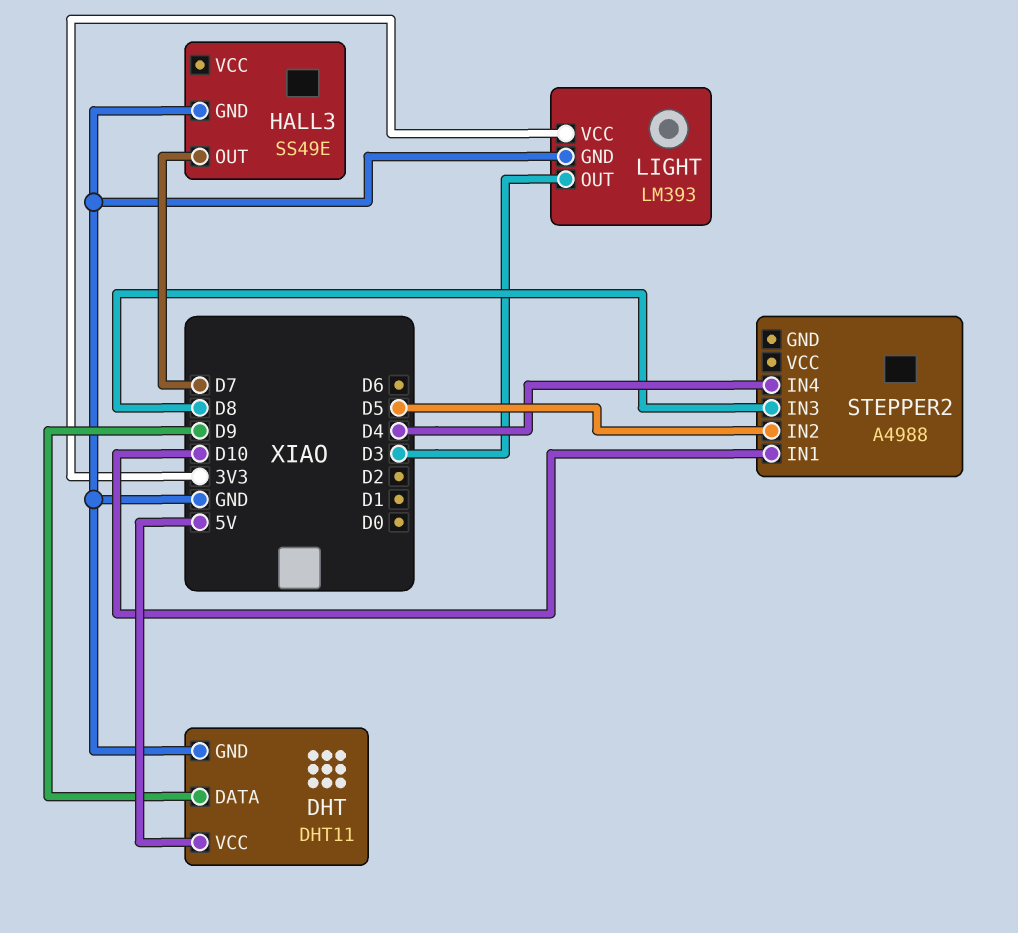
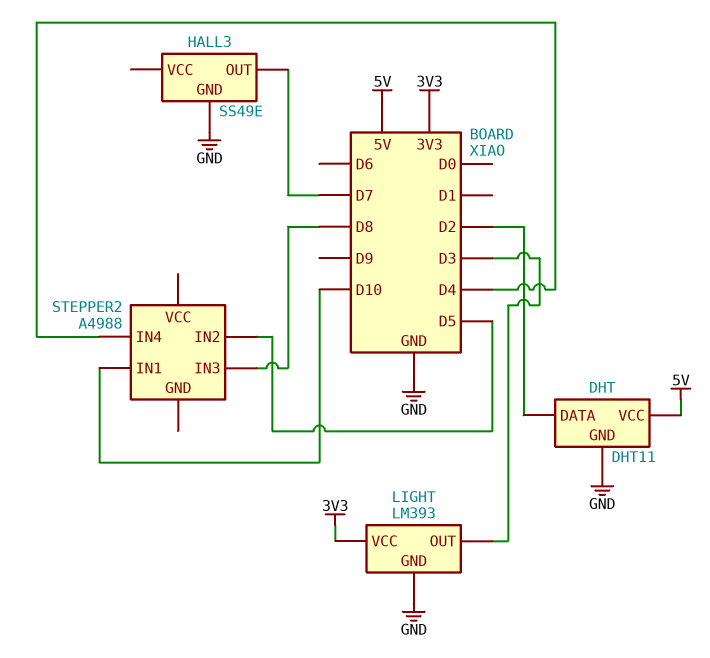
DHT pin DATA: D9 -> D2

